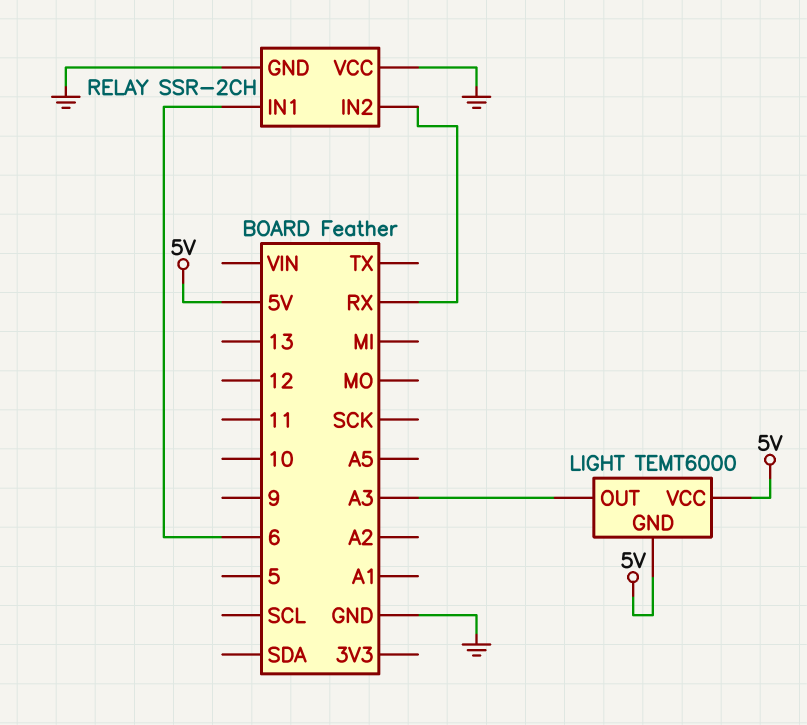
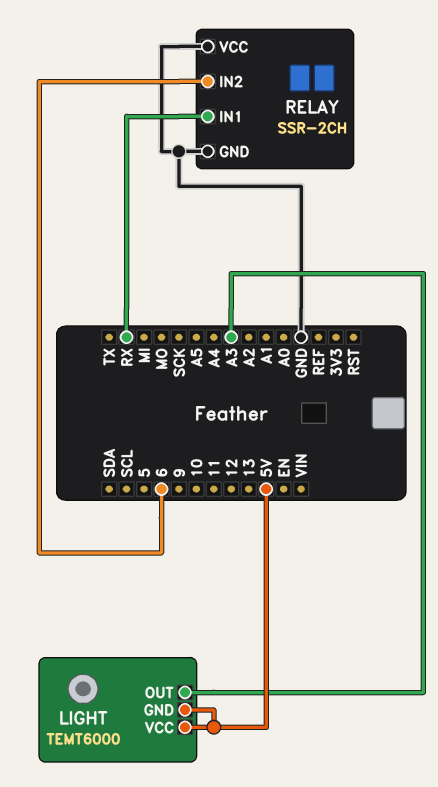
RELAY pin IN1: 6 -> RX
RELAY pin IN2: RX -> 6

